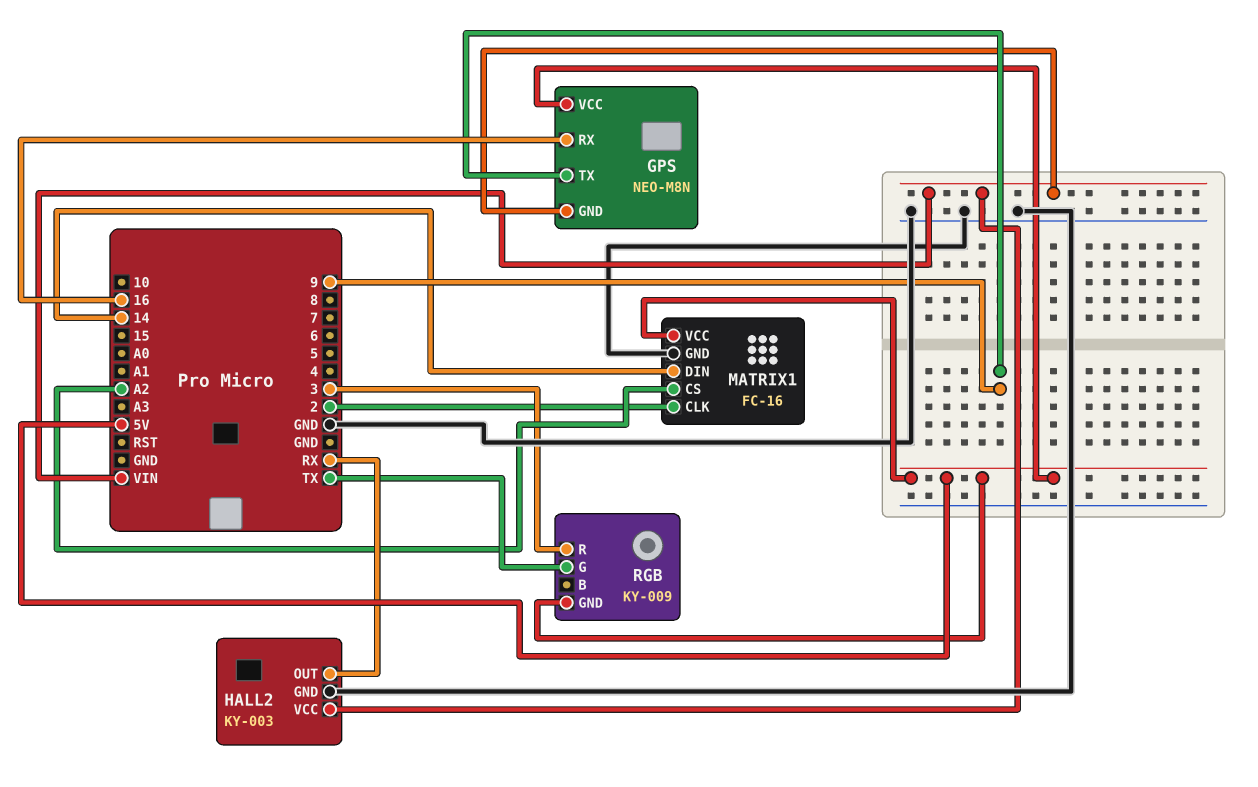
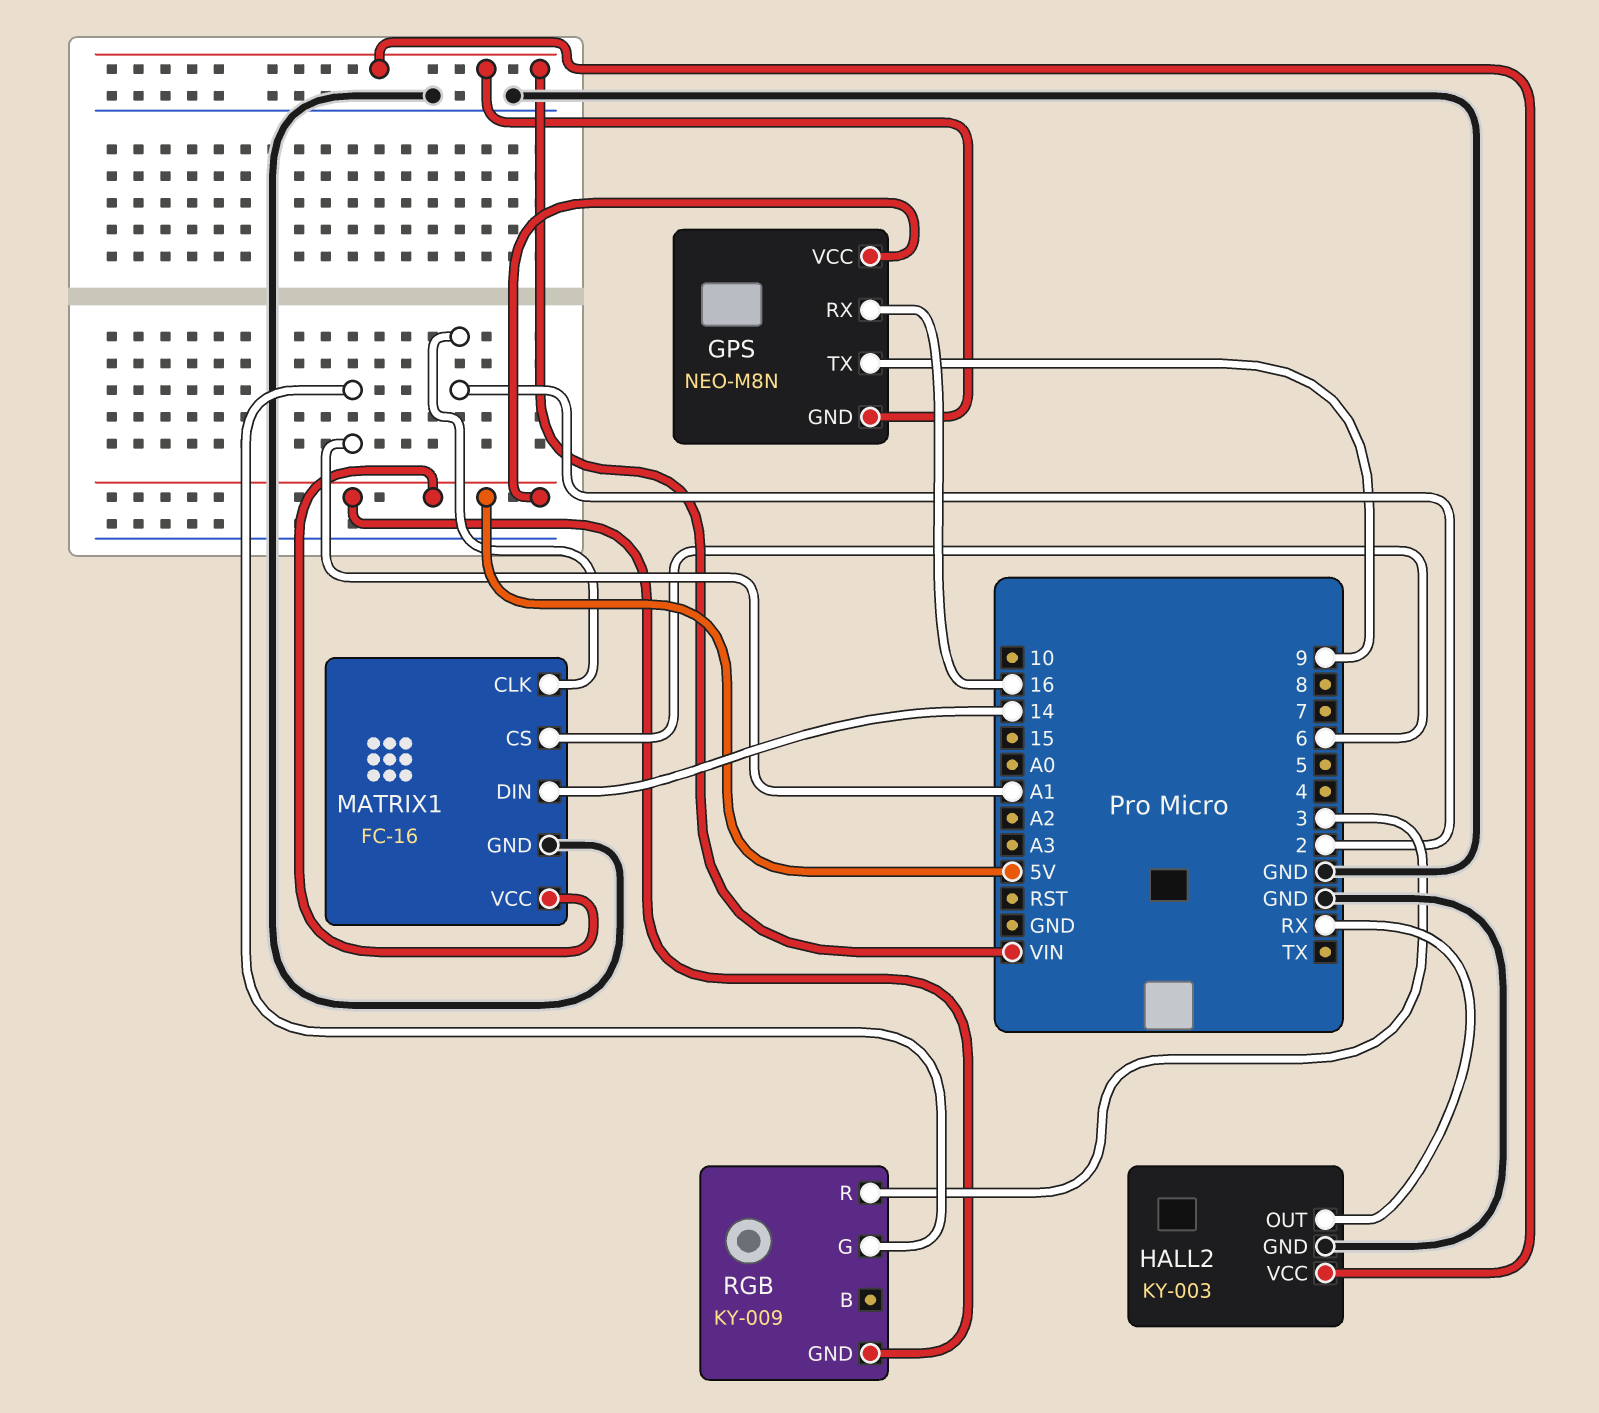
MATRIX1 pin CS: A2 -> 6
RGB pin G: TX -> A1

